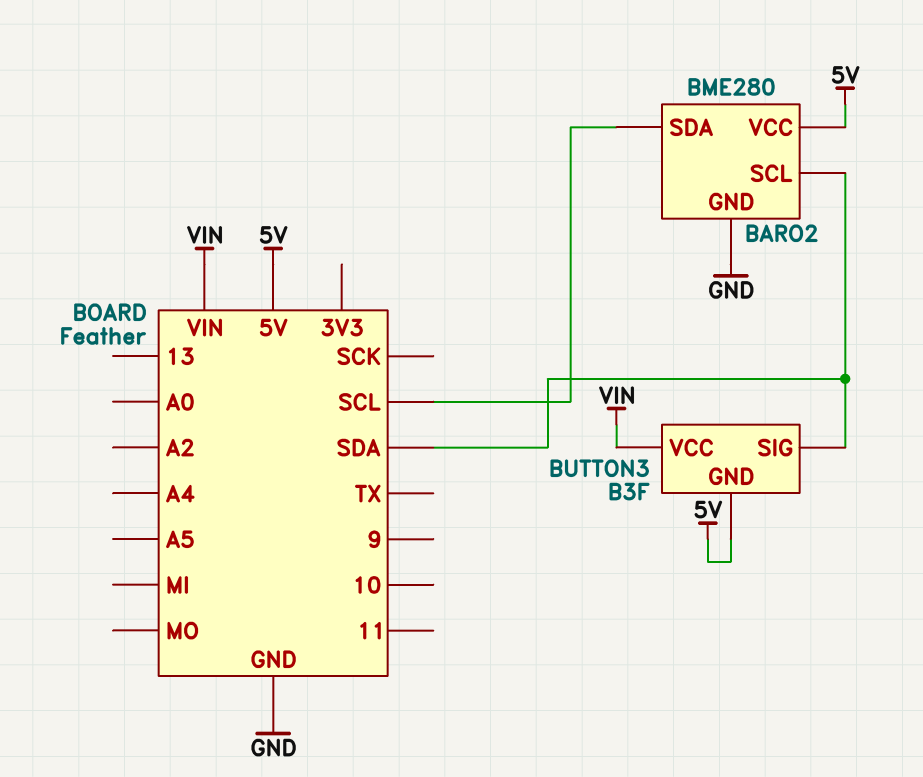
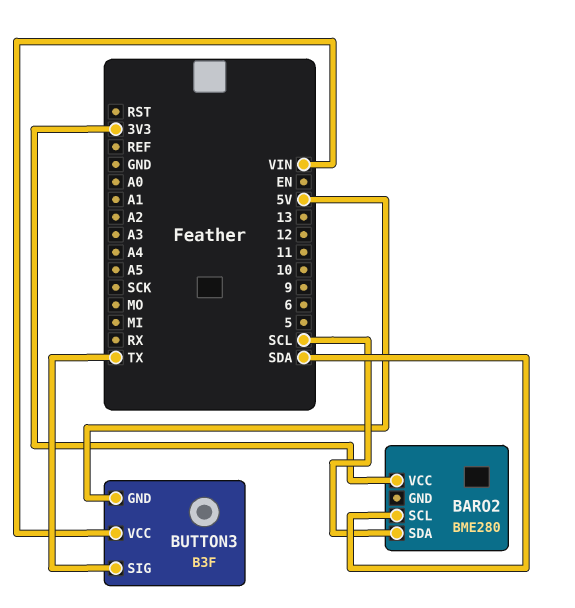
BARO2 pin GND: GND -> none
BARO2 pin VCC: 5V -> 3V3
BUTTON3 pin SIG: SDA -> TX

